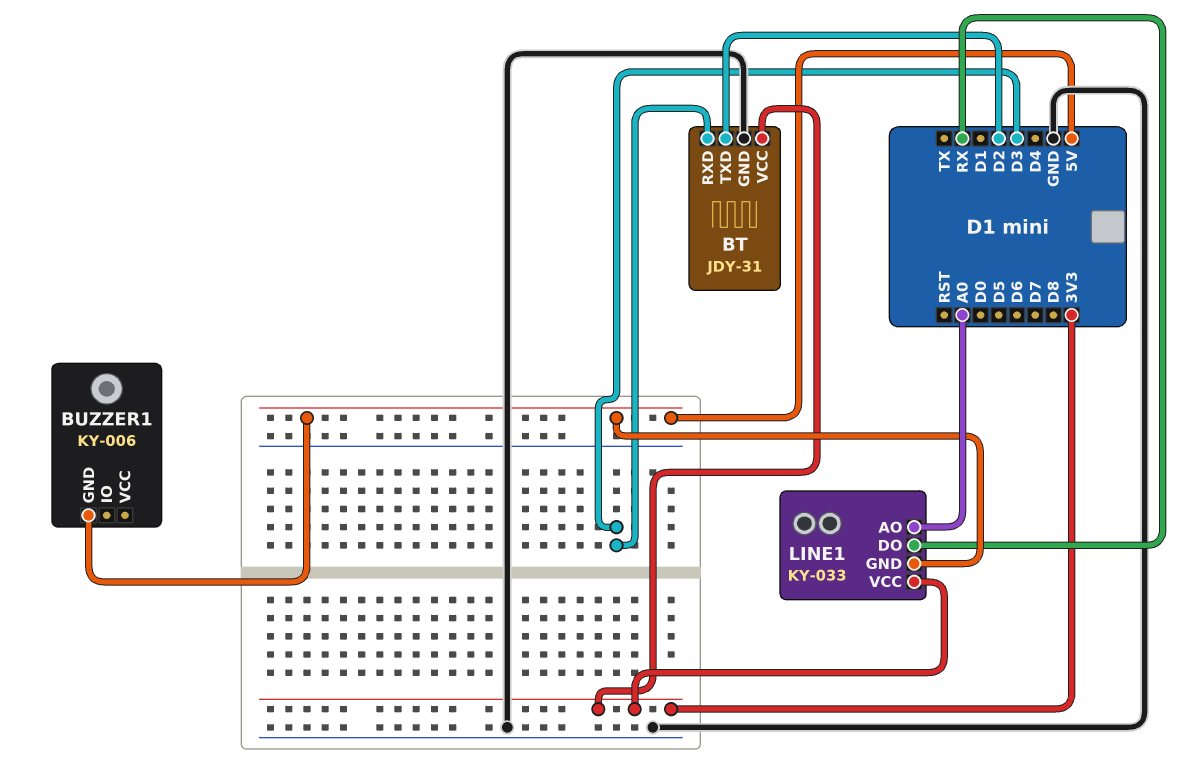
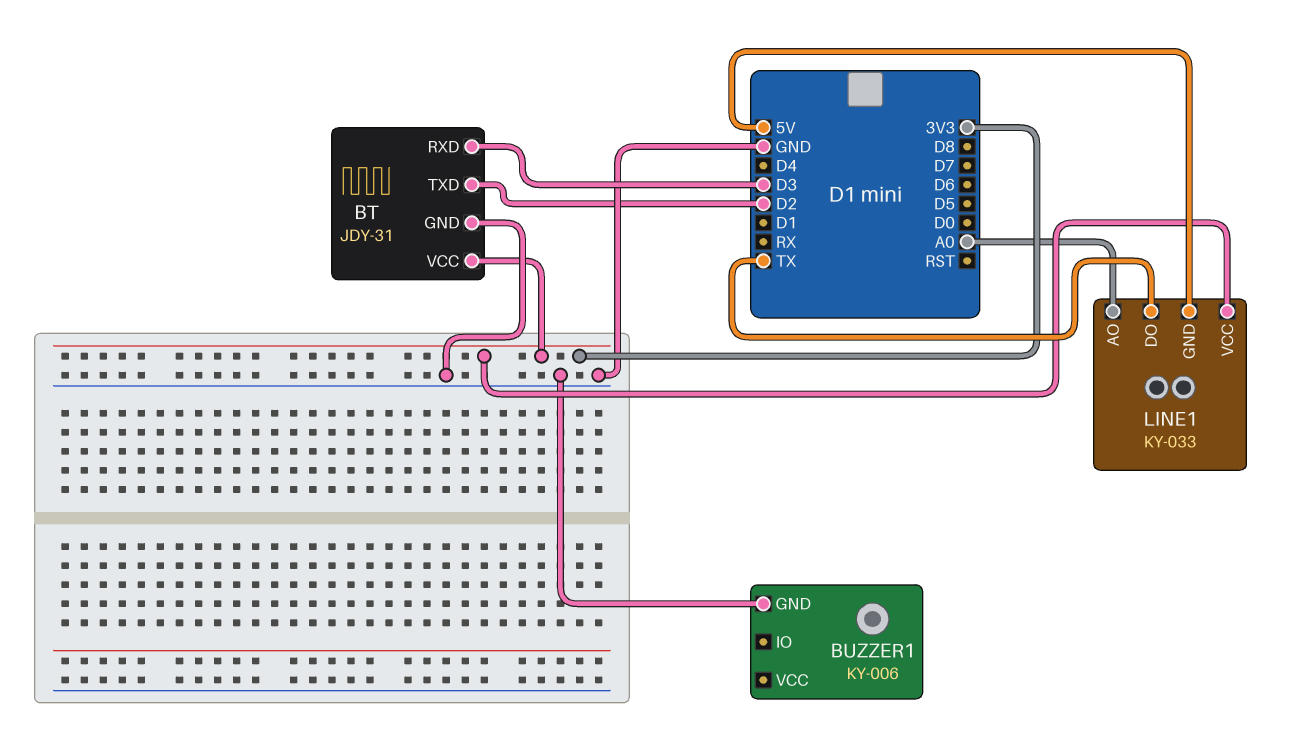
BUZZER1 pin GND: 5V -> GND
LINE1 pin DO: RX -> TX

